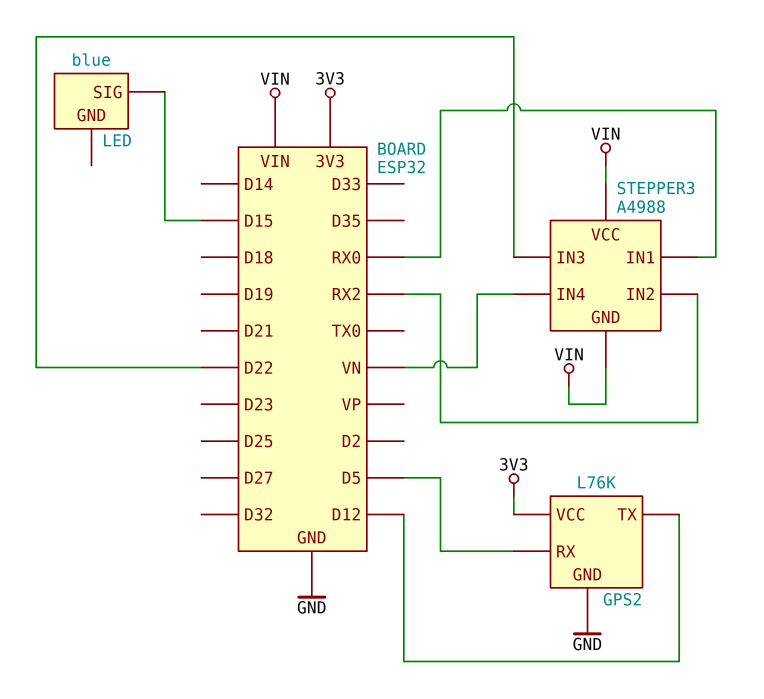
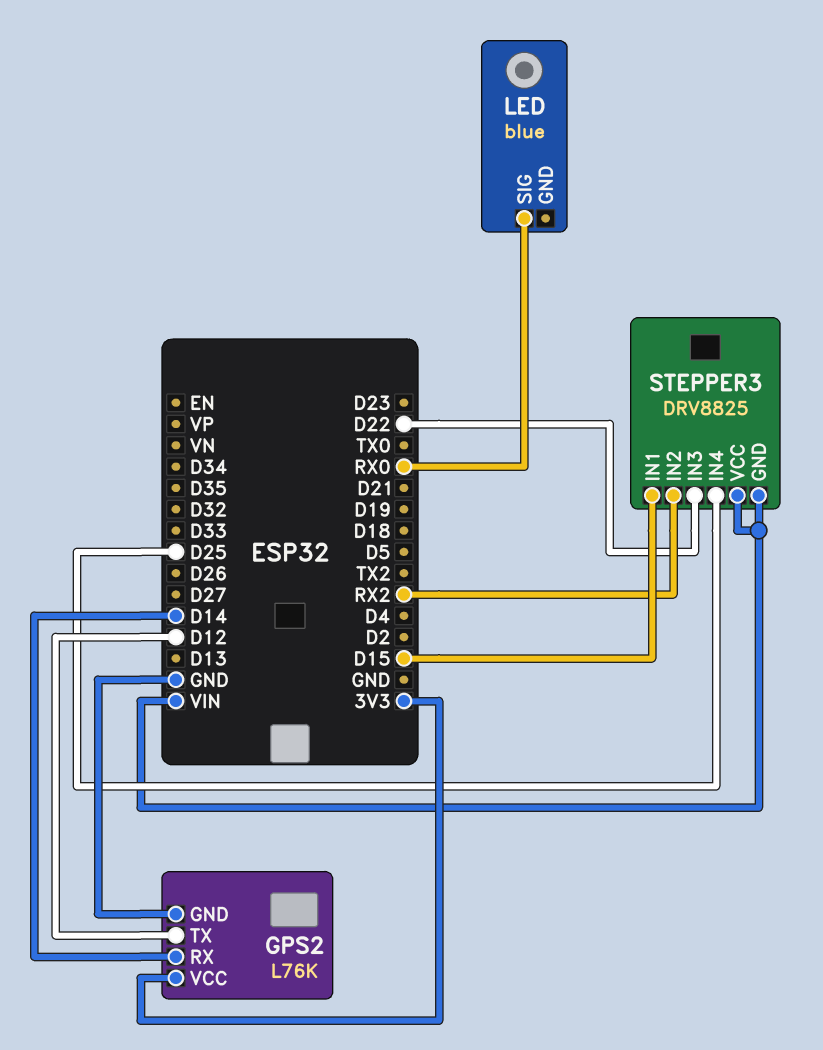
GPS2 pin RX: D5 -> D14
LED pin SIG: D15 -> RX0
STEPPER3: A4988 -> DRV8825
STEPPER3 pin IN1: RX0 -> D15
STEPPER3 pin IN4: VN -> D25

